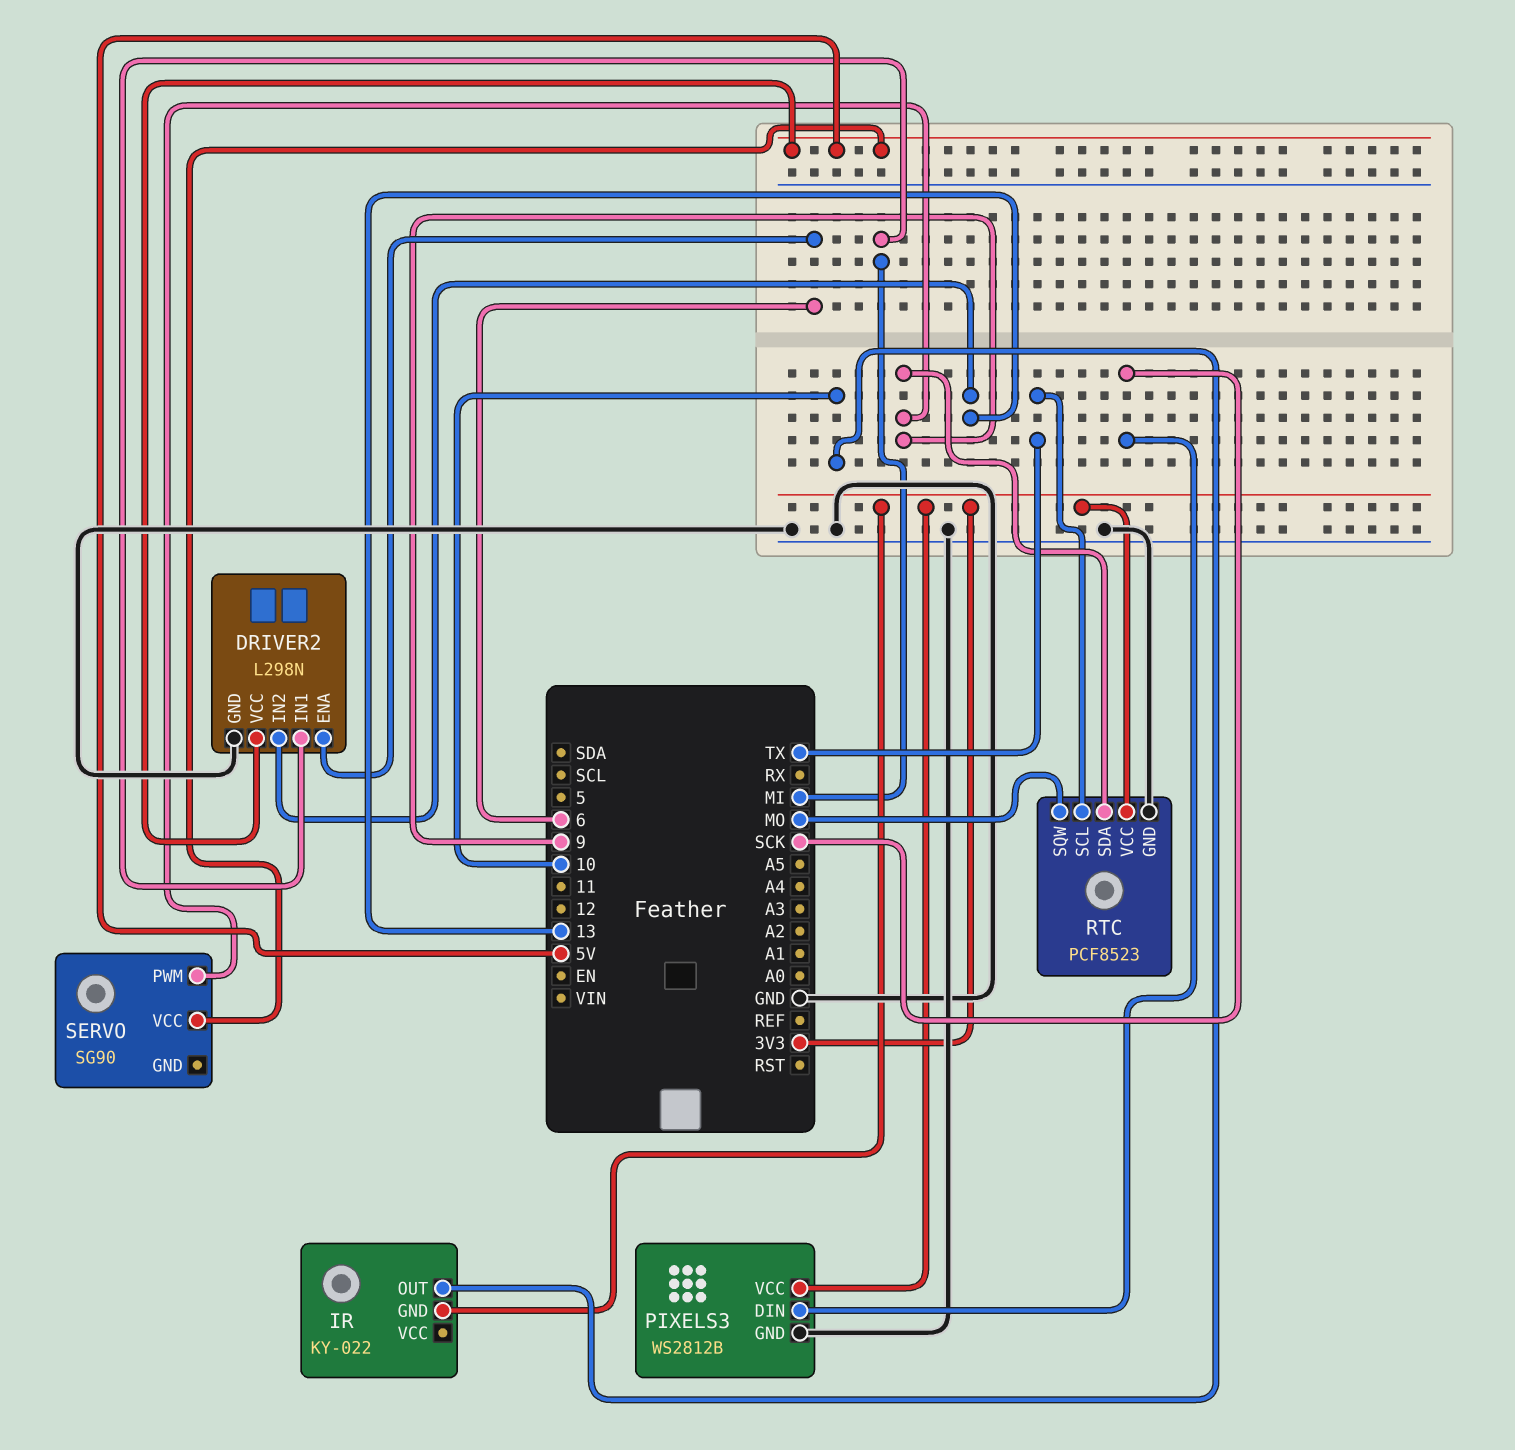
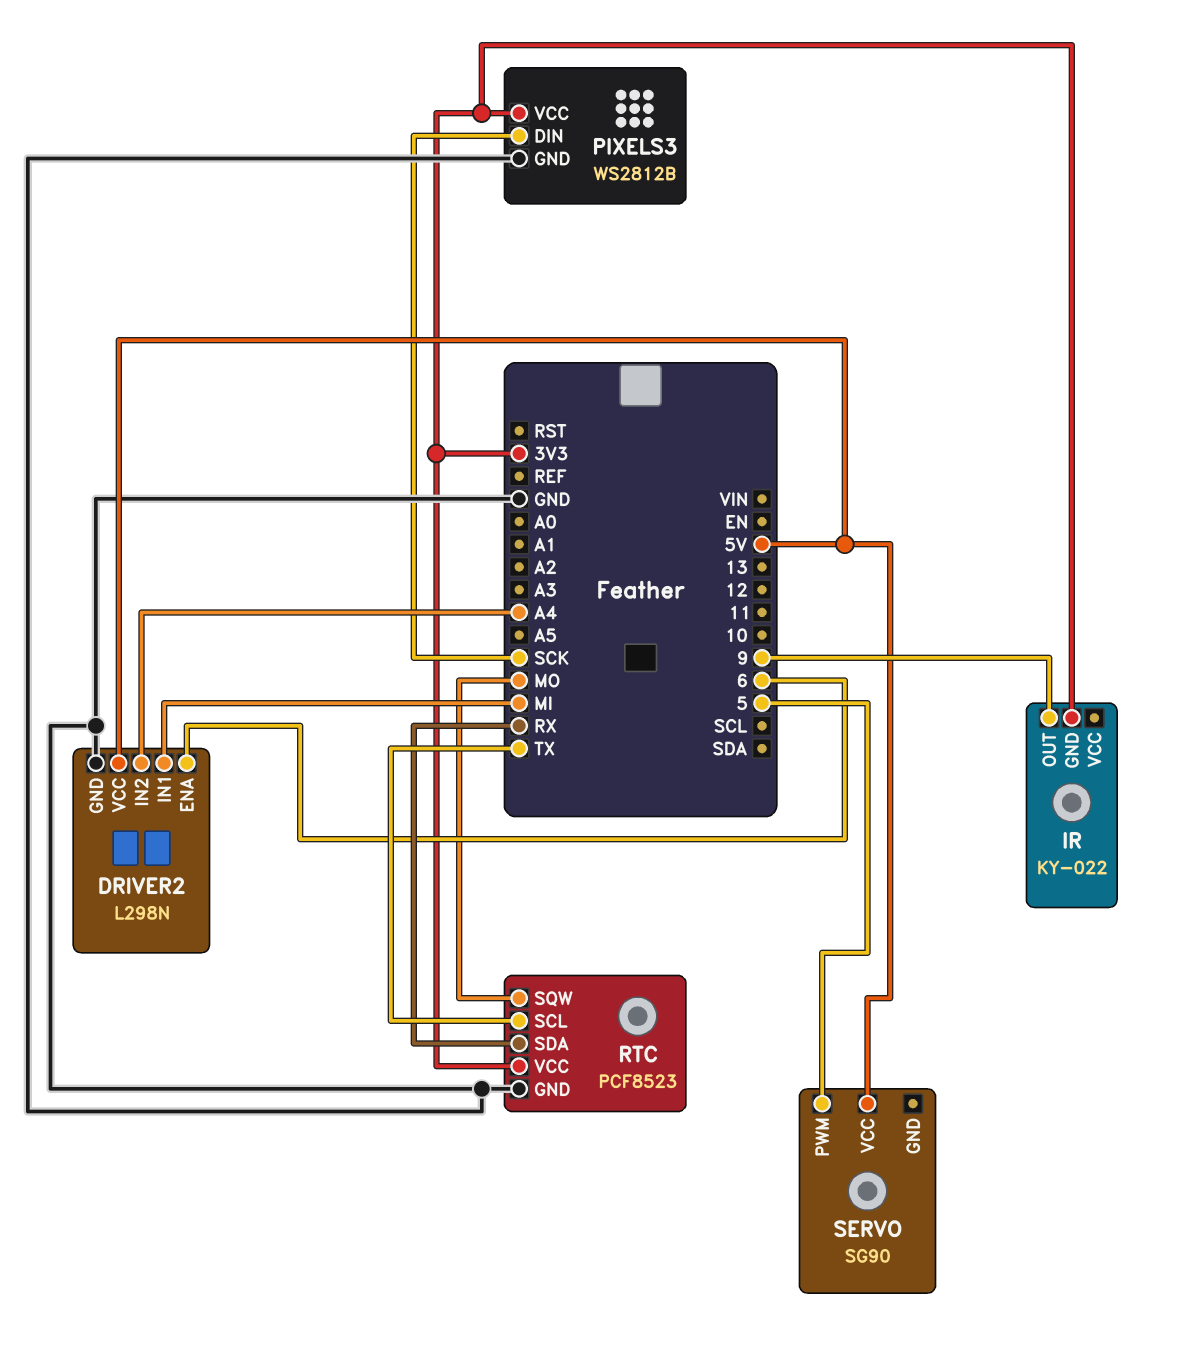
DRIVER2 pin IN2: 13 -> A4
IR pin OUT: 10 -> 9
RTC pin SDA: 9 -> RX
SERVO pin PWM: 9 -> 5

